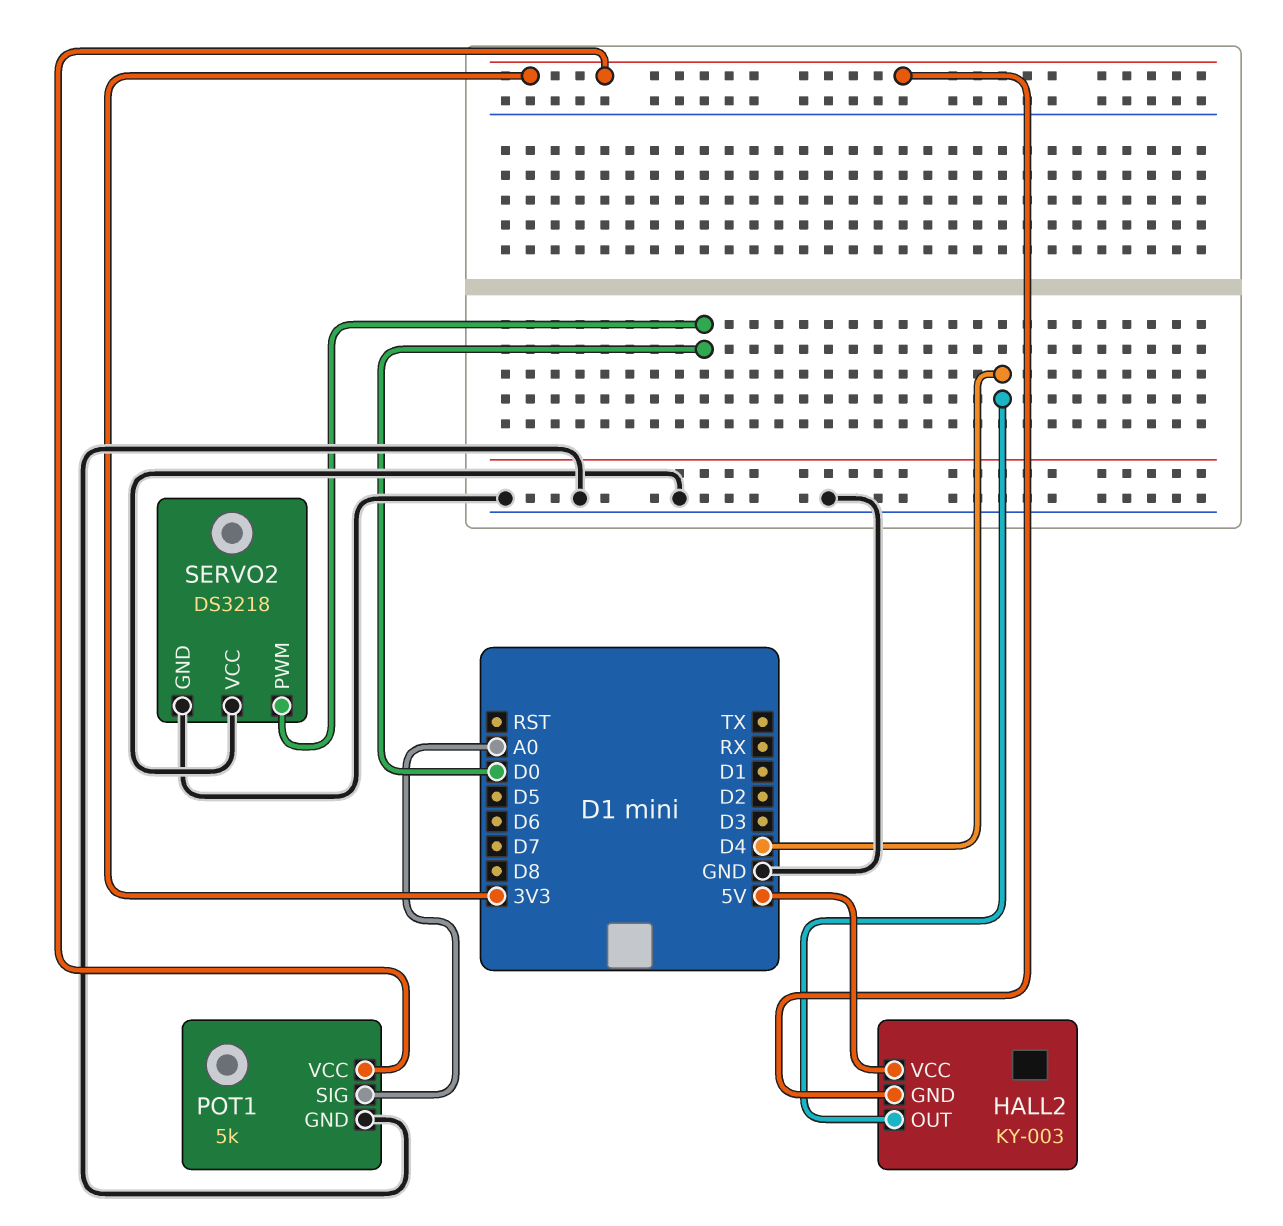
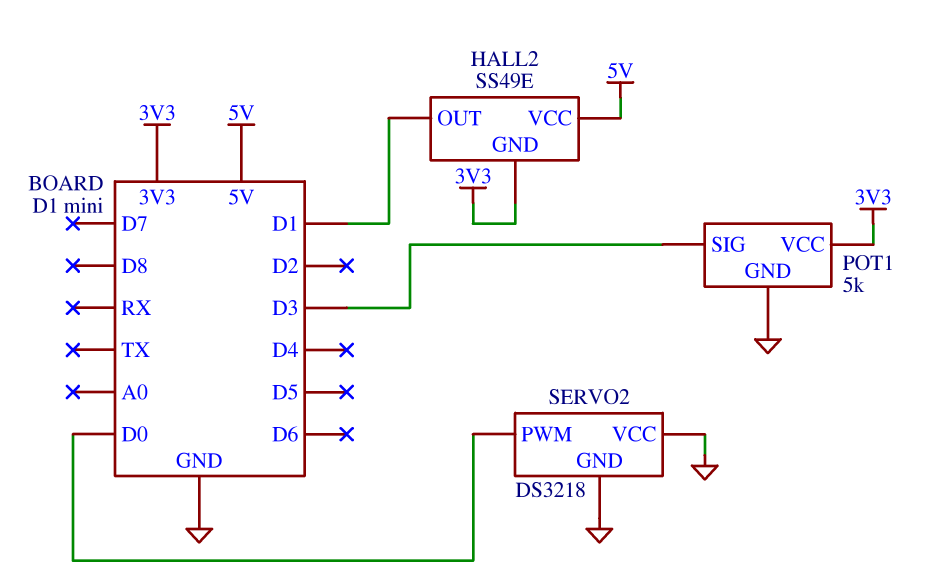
HALL2: KY-003 -> SS49E
HALL2 pin OUT: D4 -> D1
POT1 pin SIG: A0 -> D3

